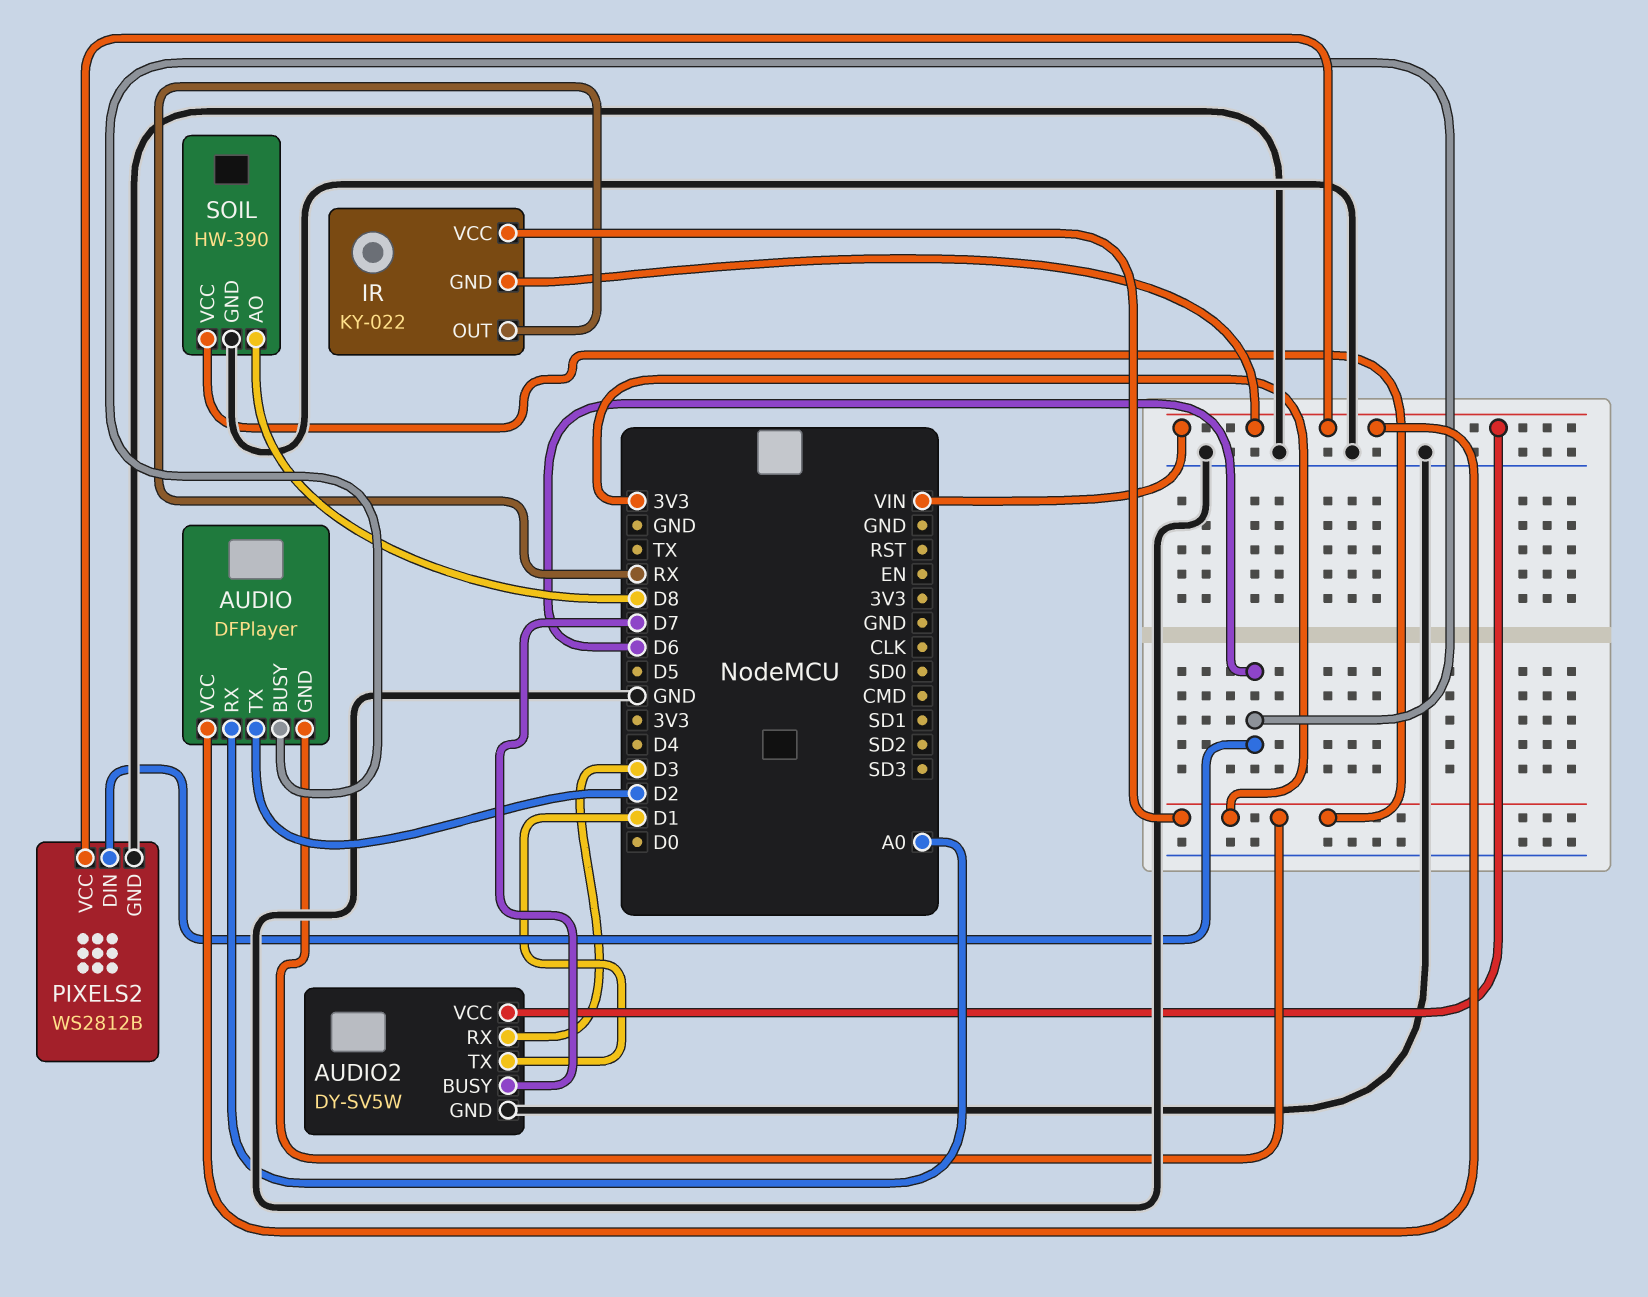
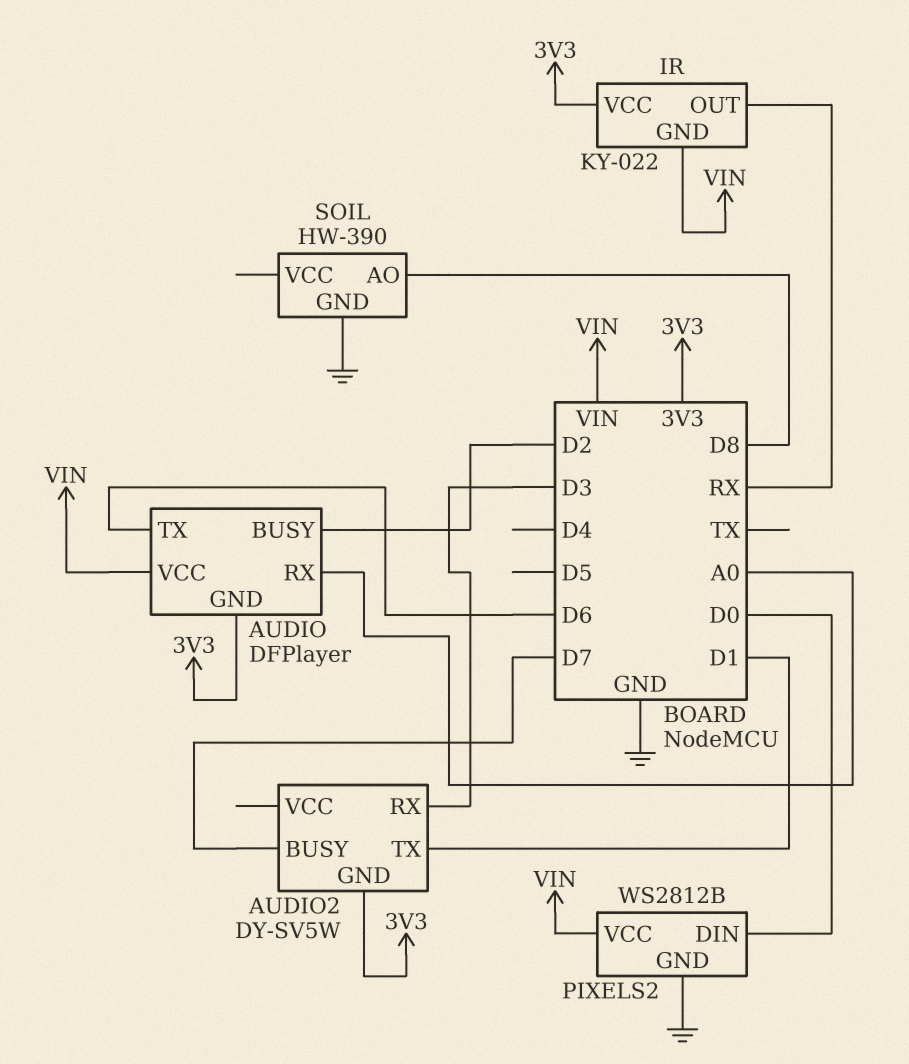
AUDIO pin BUSY: D6 -> D2
AUDIO pin TX: D2 -> D6
AUDIO2 pin GND: GND -> 3V3
AUDIO2 pin VCC: VIN -> none
PIXELS2 pin DIN: D6 -> D0
SOIL pin VCC: 3V3 -> none

